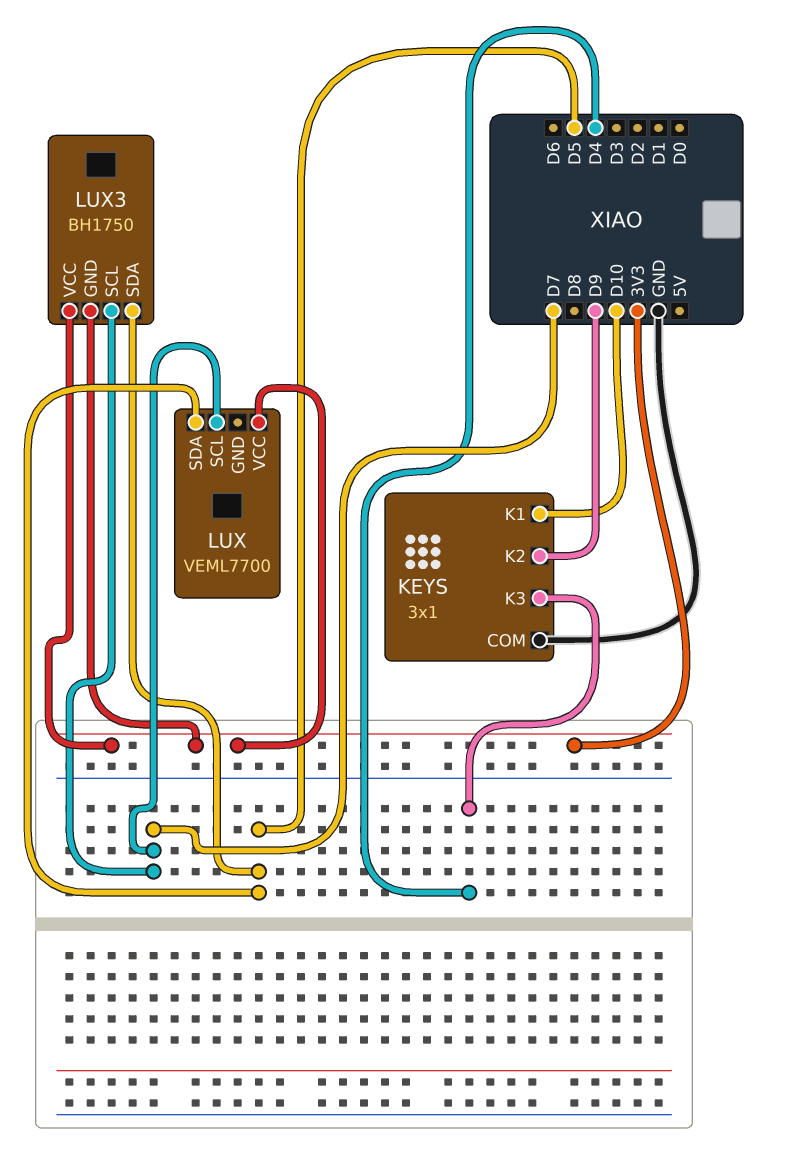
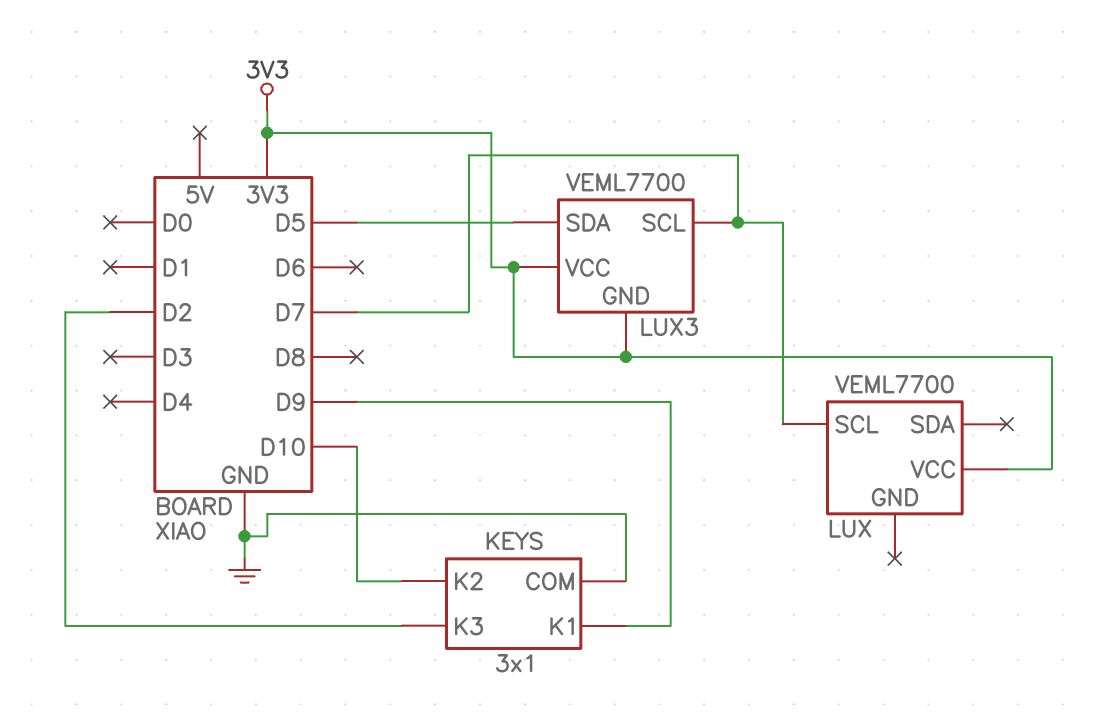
KEYS pin K1: D10 -> D9
KEYS pin K2: D9 -> D10
KEYS pin K3: D4 -> D2
LUX pin SDA: D5 -> none
LUX3: BH1750 -> VEML7700

